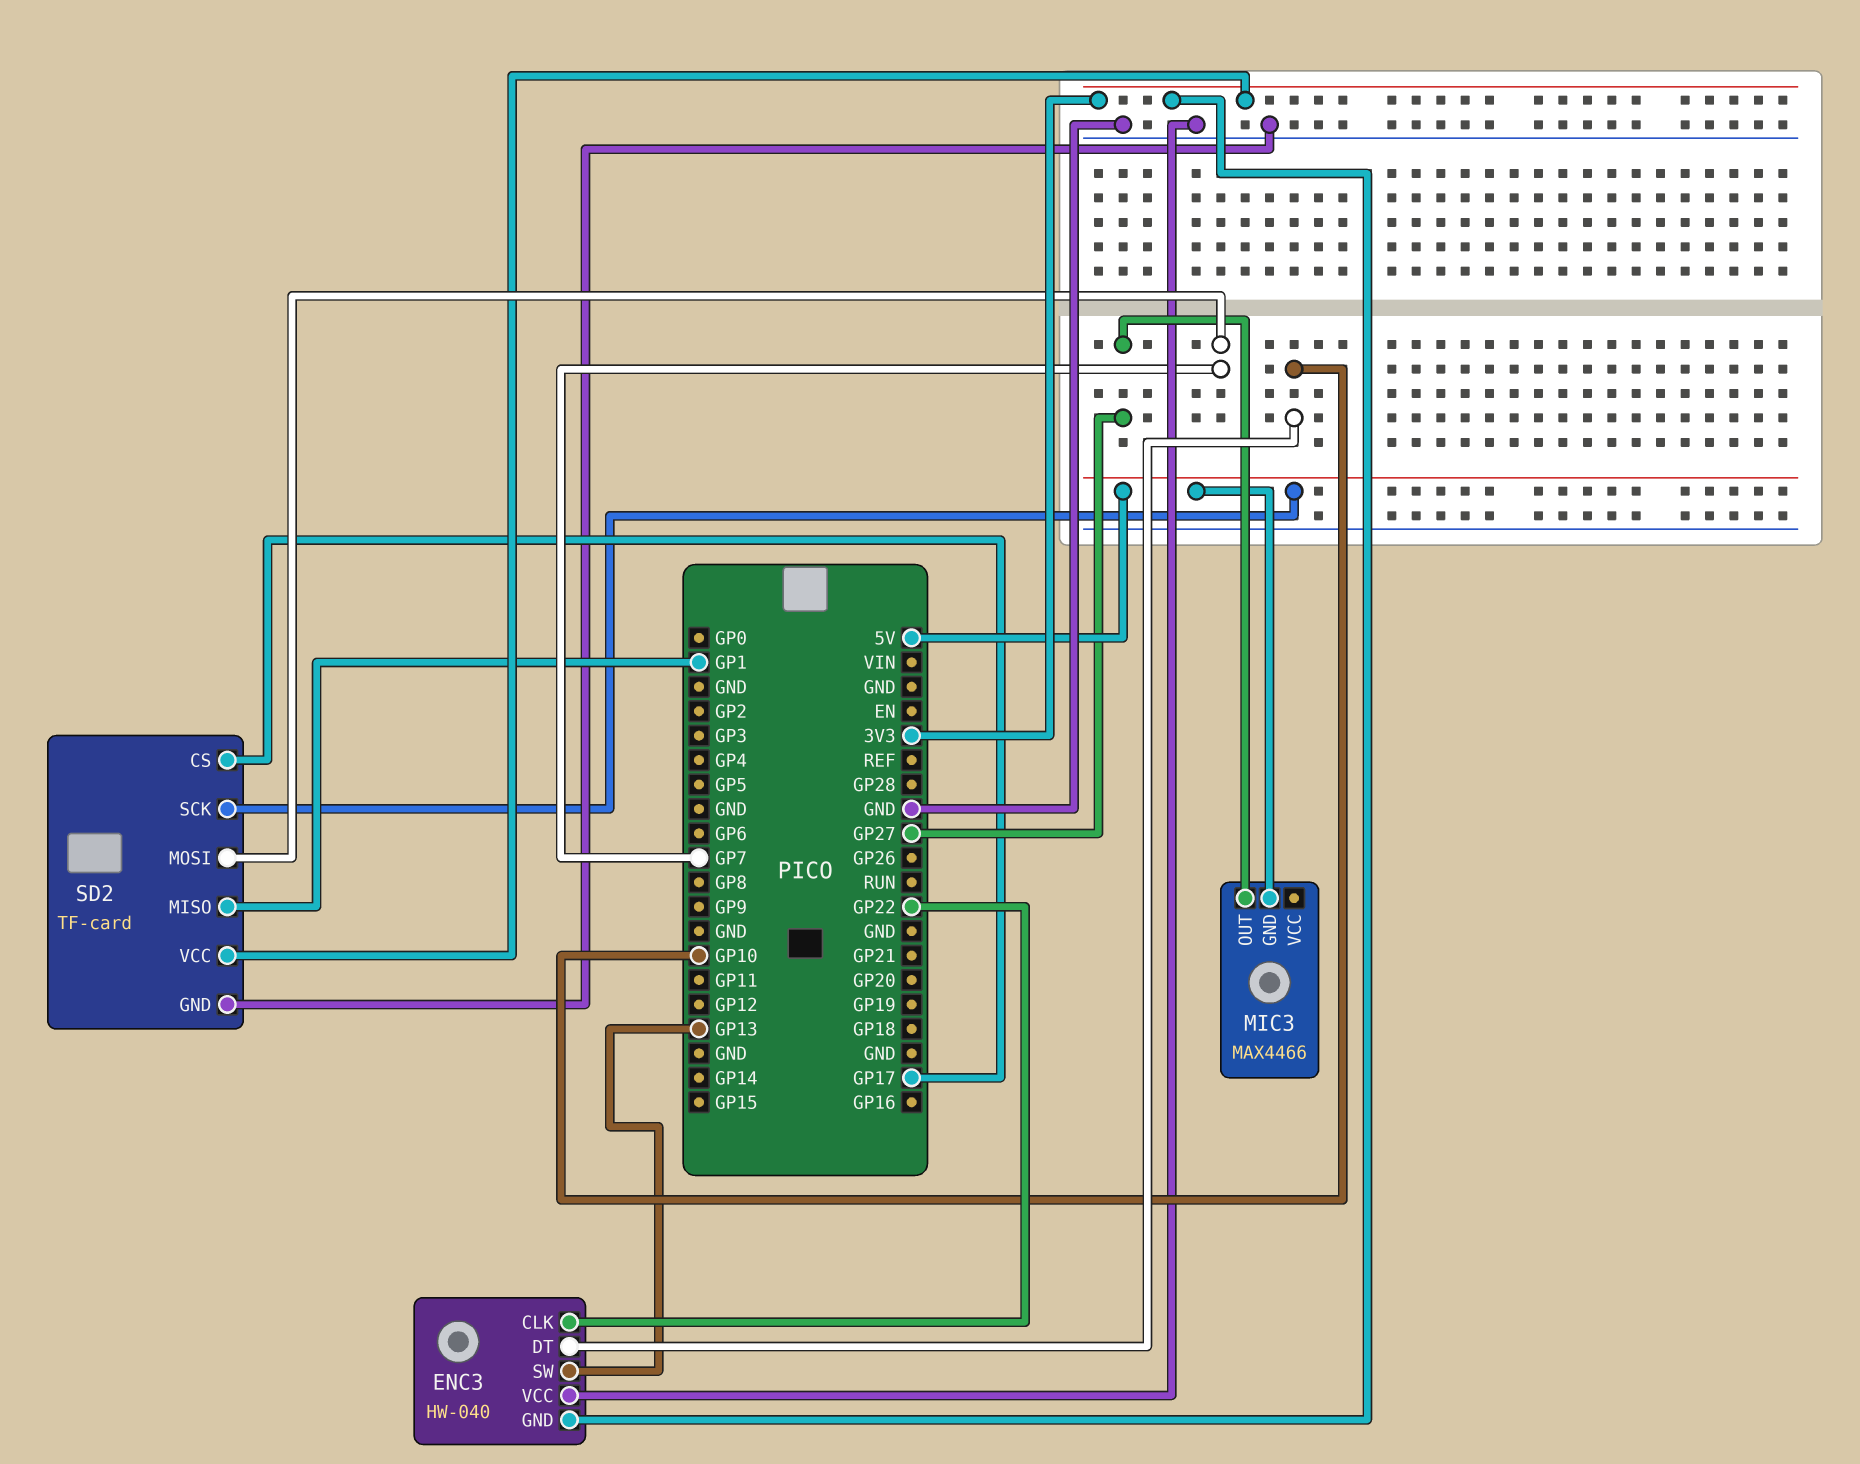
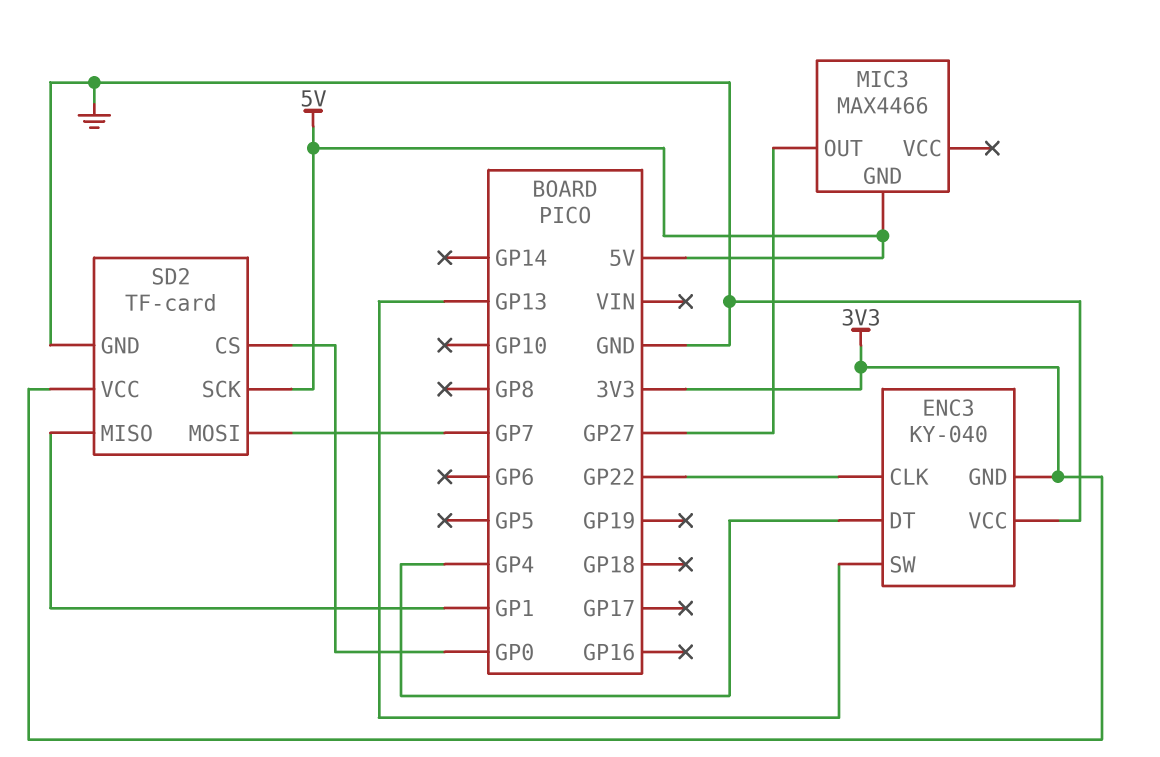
ENC3: HW-040 -> KY-040
ENC3 pin DT: GP10 -> GP4
SD2 pin CS: GP17 -> GP0

